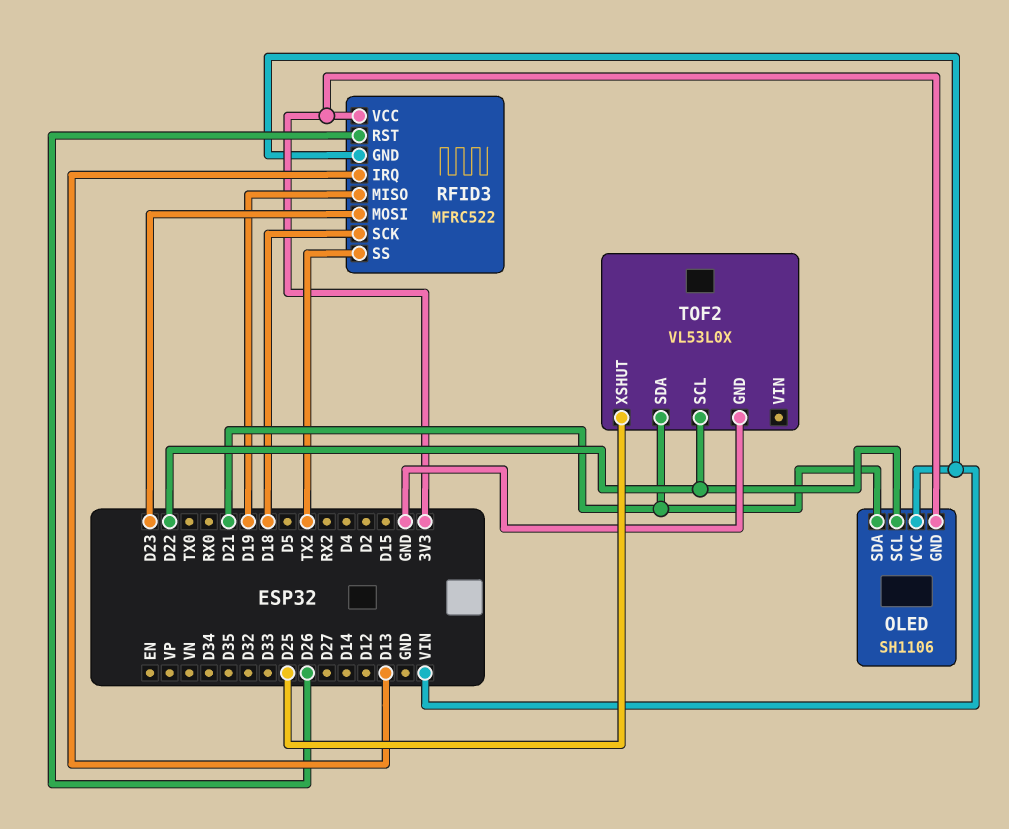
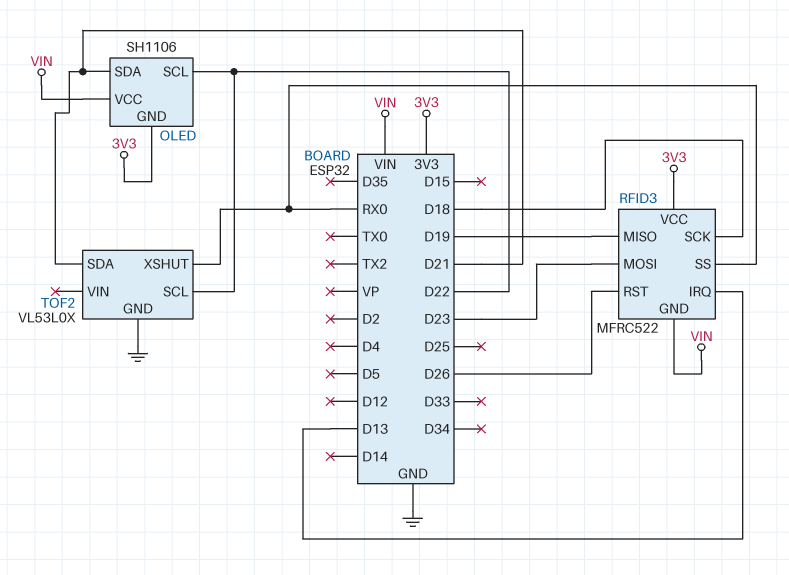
RFID3 pin SS: TX2 -> RX0
TOF2 pin XSHUT: D25 -> RX0

